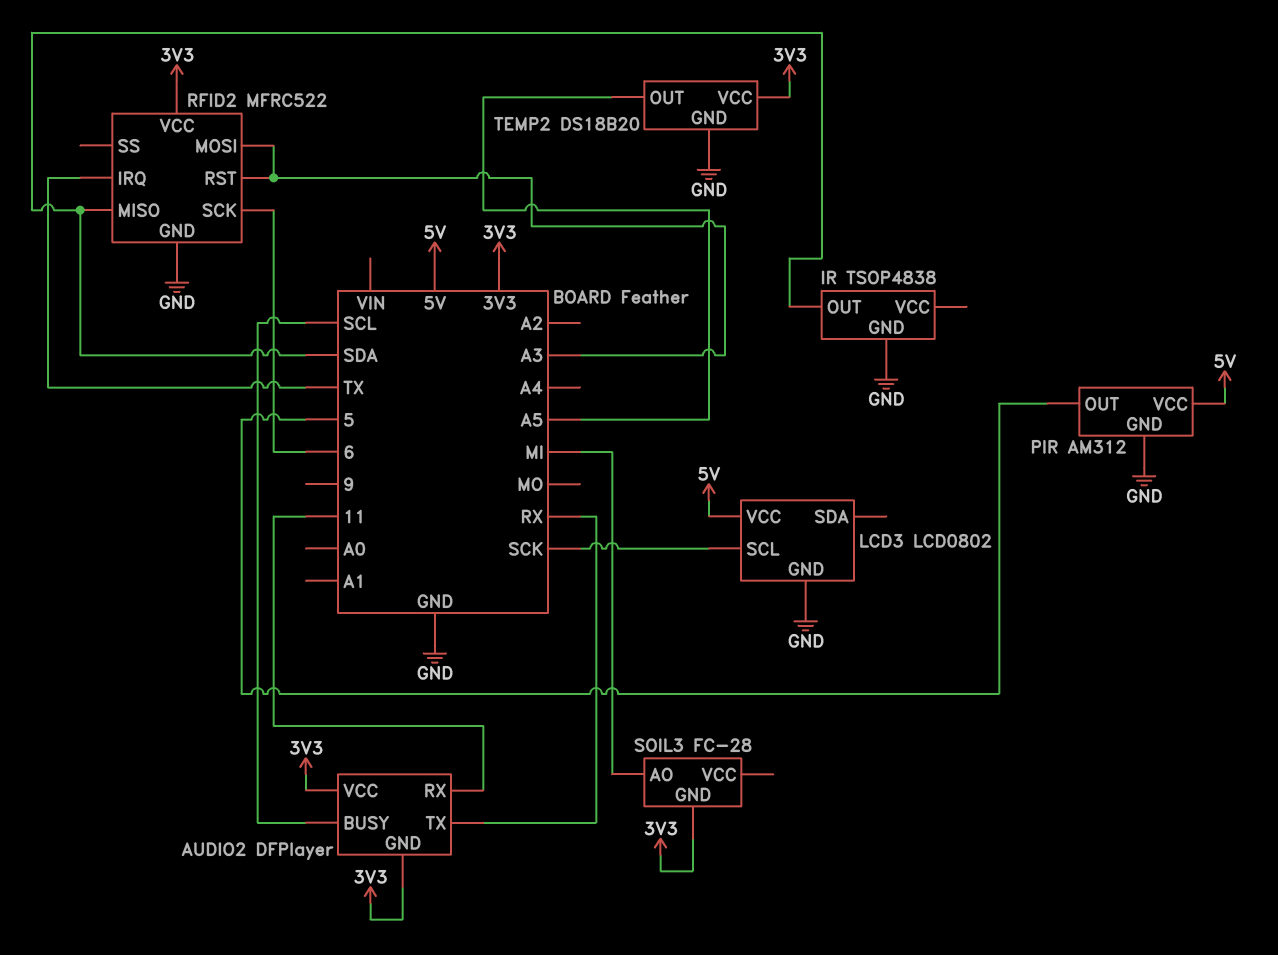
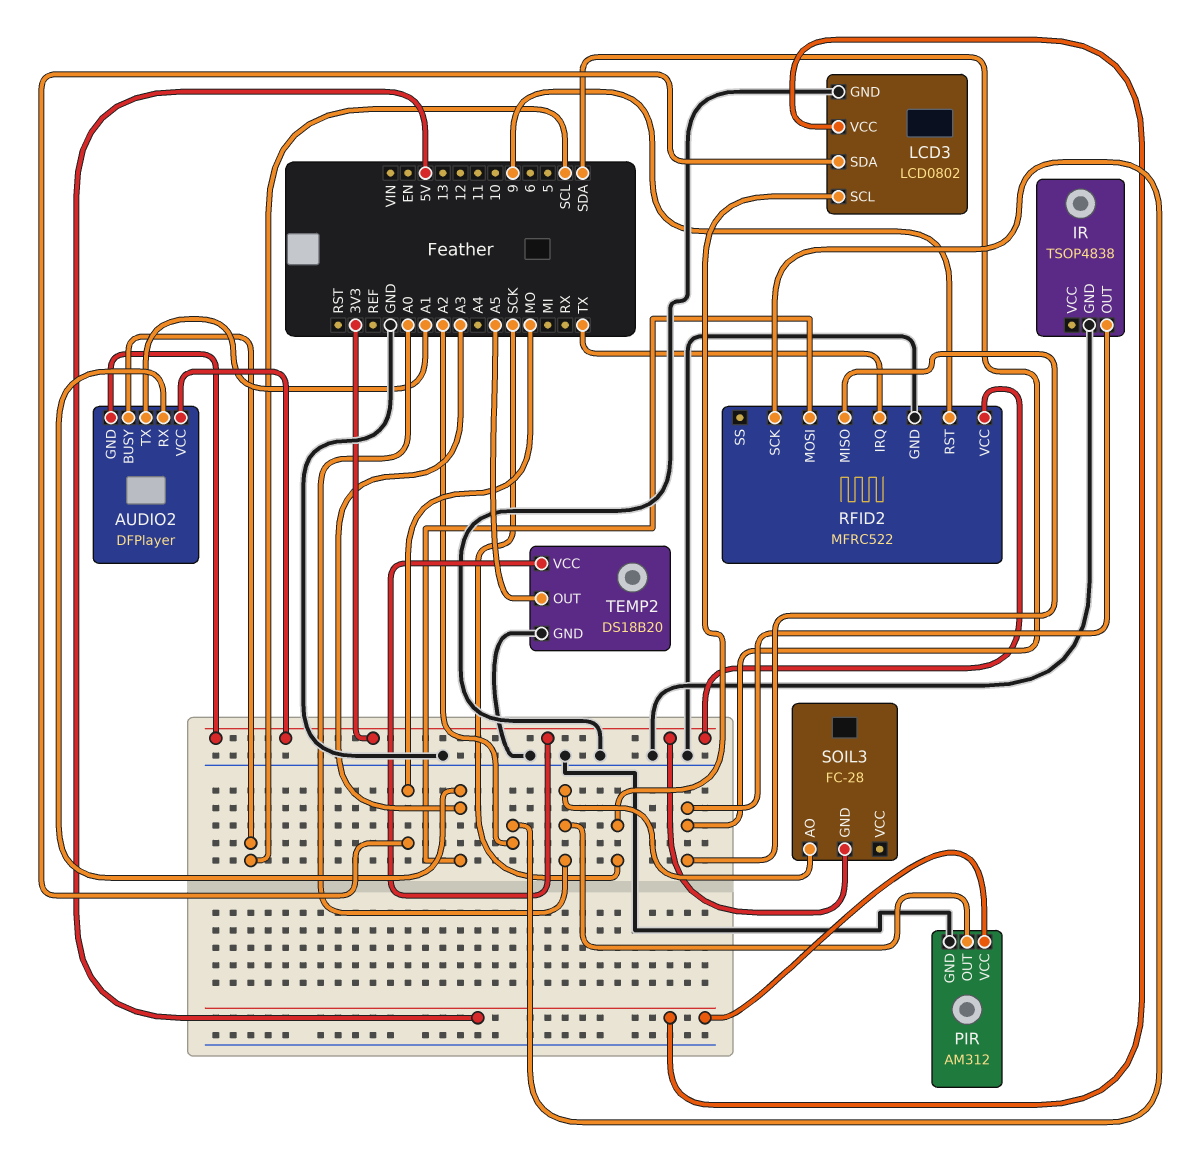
AUDIO2 pin RX: 11 -> A3
AUDIO2 pin TX: RX -> A1
LCD3 pin SDA: none -> MO
PIR pin OUT: 5 -> A0
RFID2 pin RST: A3 -> 9
RFID2 pin SCK: 6 -> A2
SOIL3 pin AO: MI -> A0

